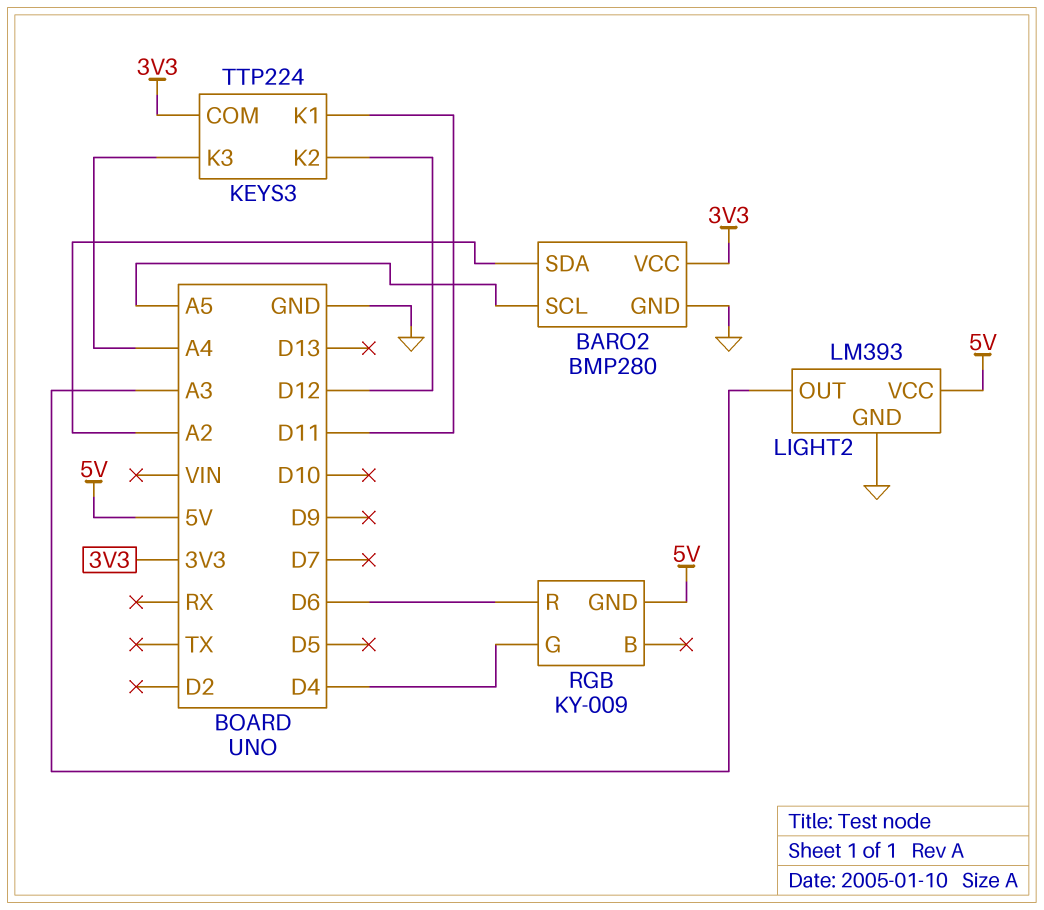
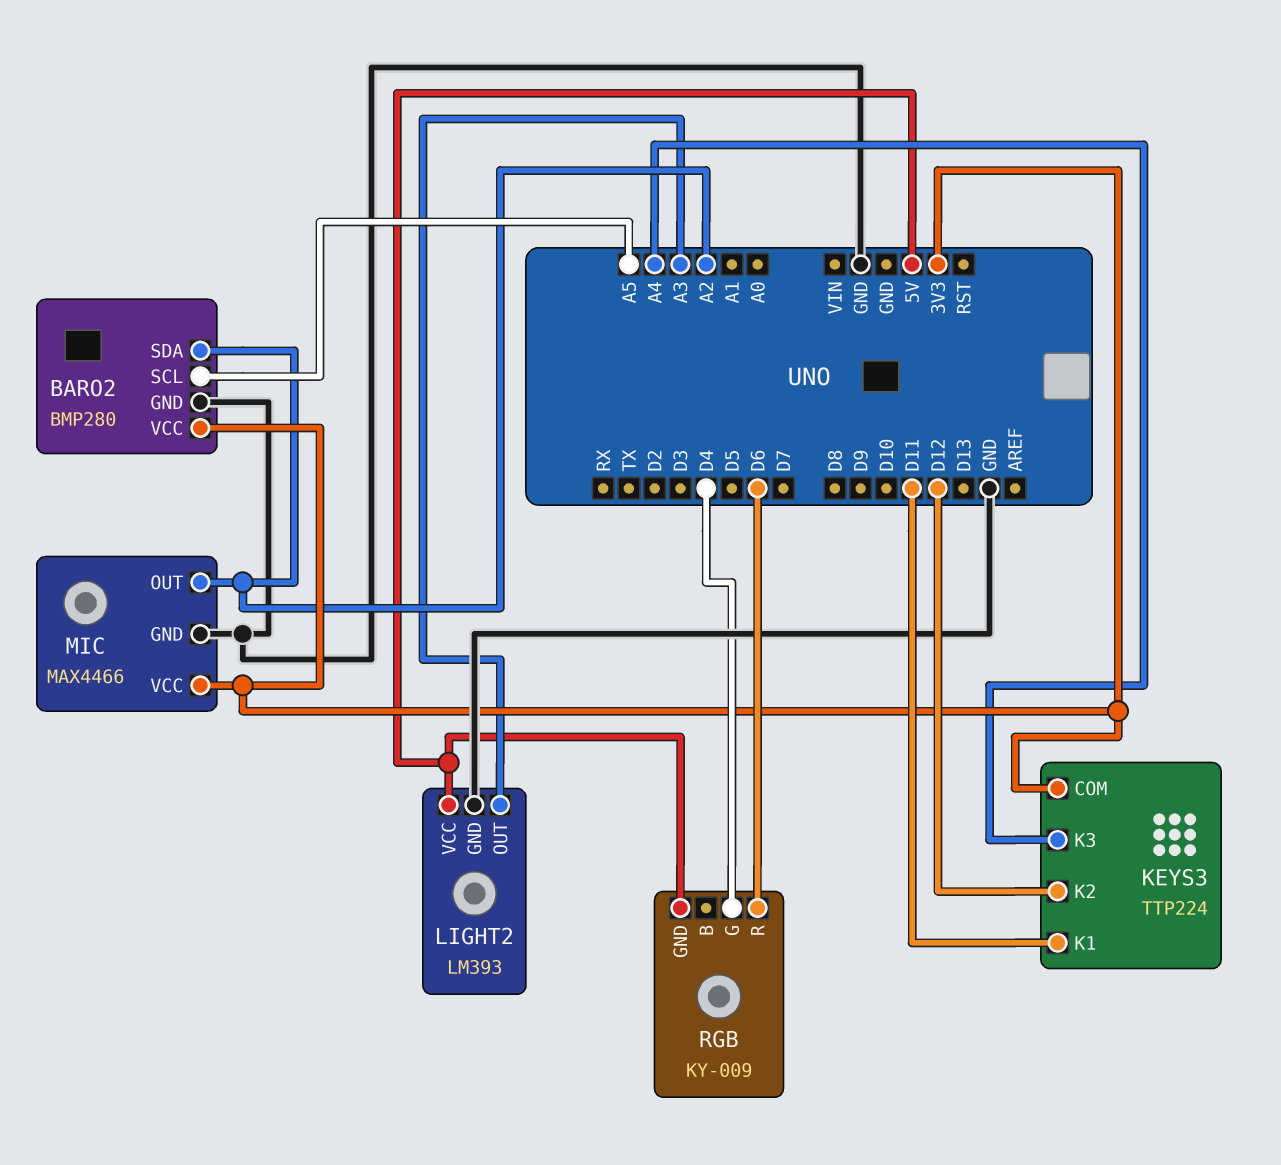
MIC: none -> MAX4466
MIC pin GND: none -> GND
MIC pin OUT: none -> A2
MIC pin VCC: none -> 3V3

